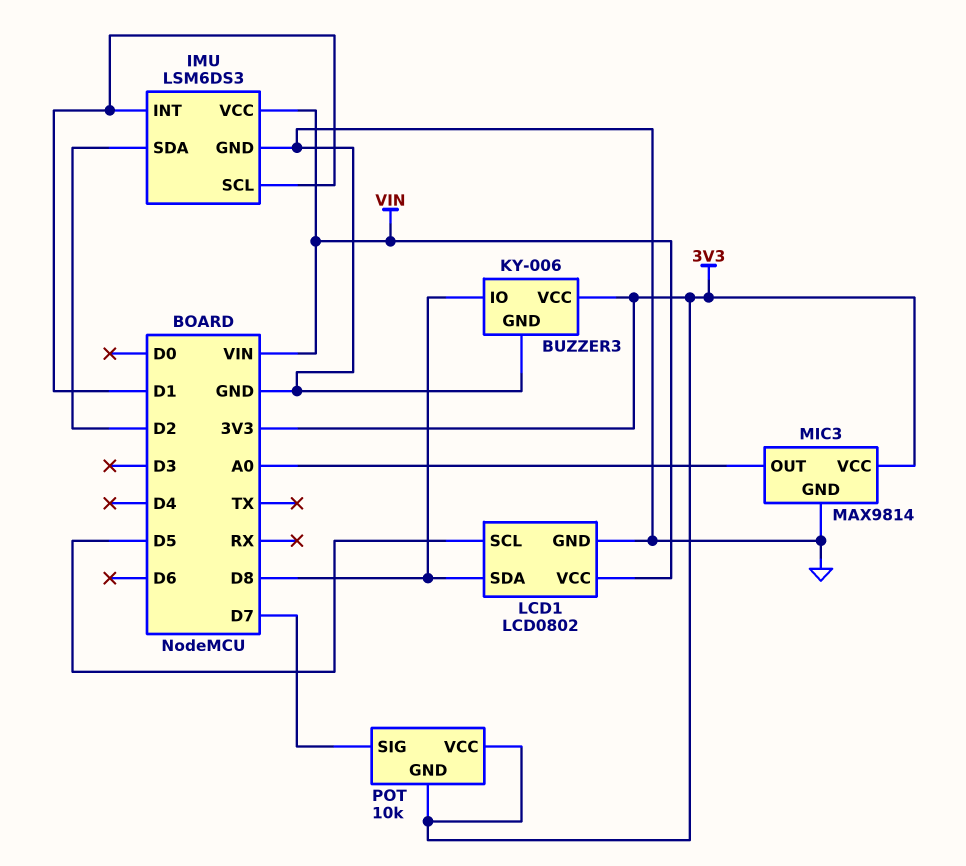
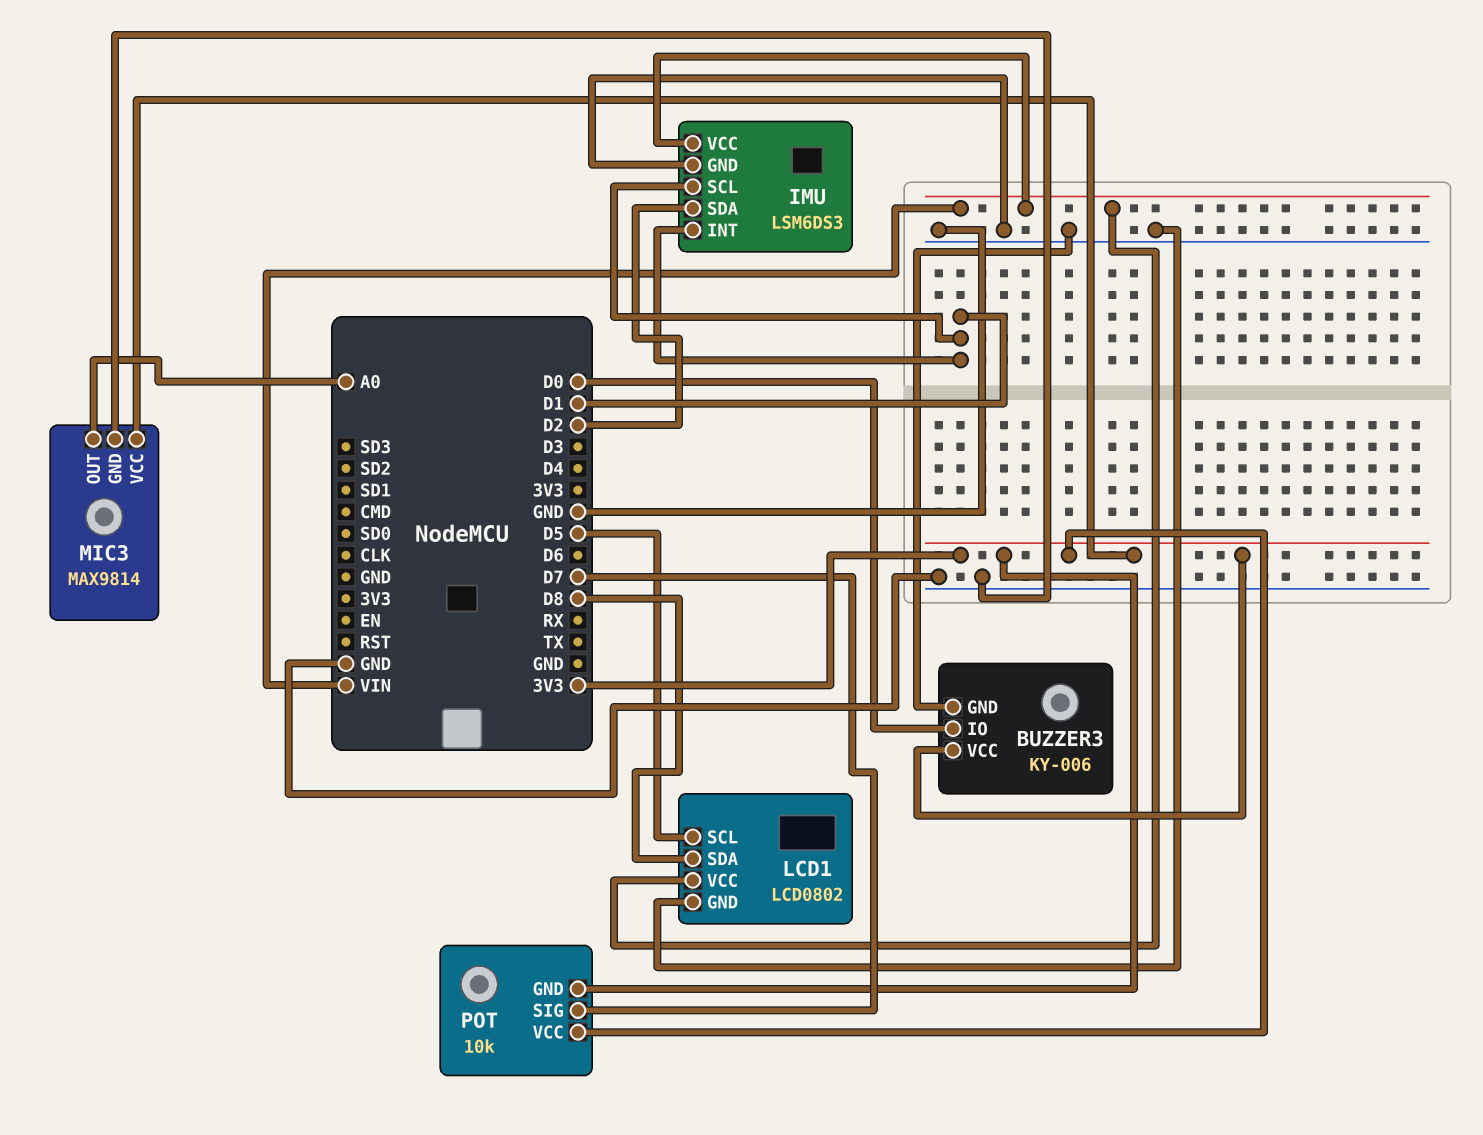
BUZZER3 pin IO: D8 -> D0

